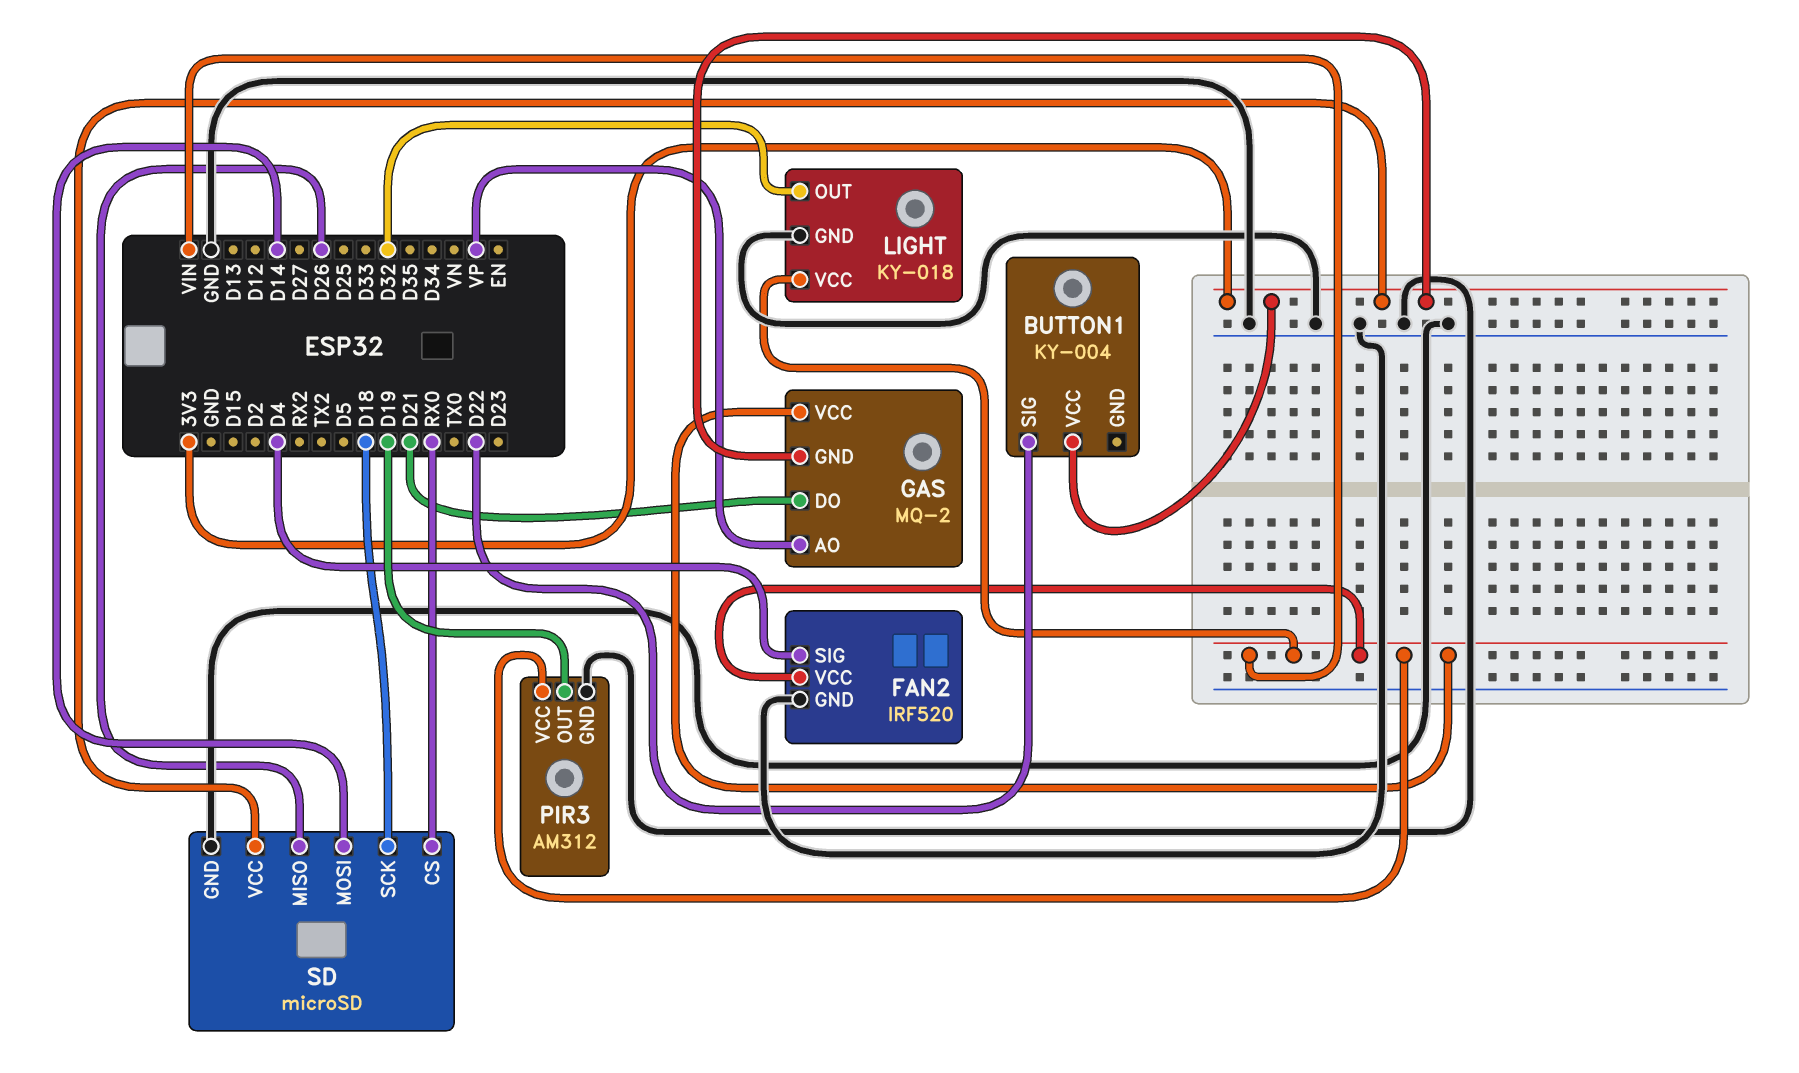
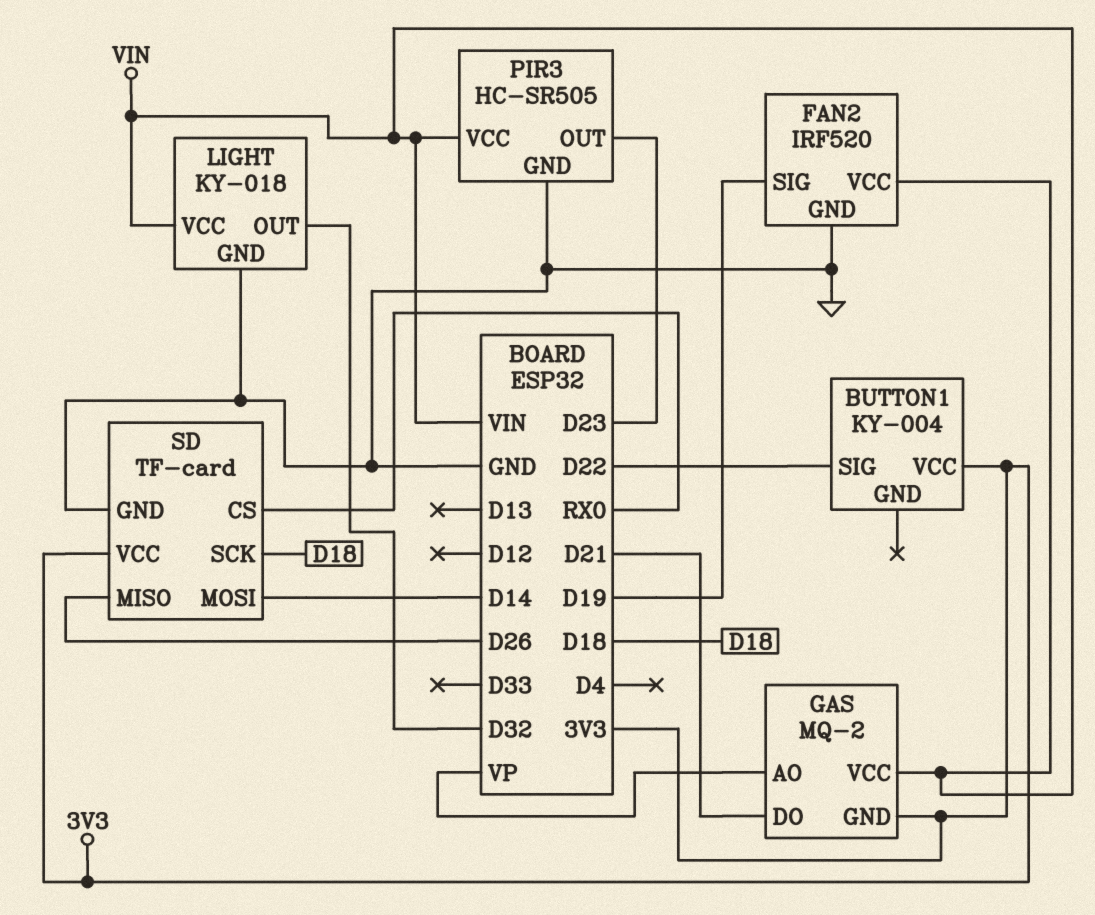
FAN2 pin SIG: D4 -> D19
PIR3: AM312 -> HC-SR505
PIR3 pin OUT: D19 -> D23
SD: microSD -> TF-card

